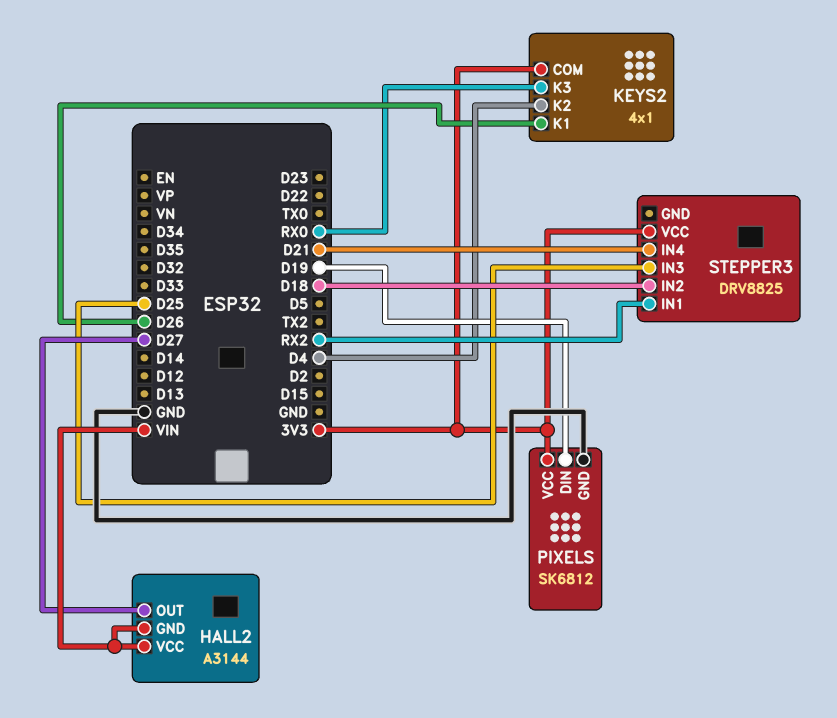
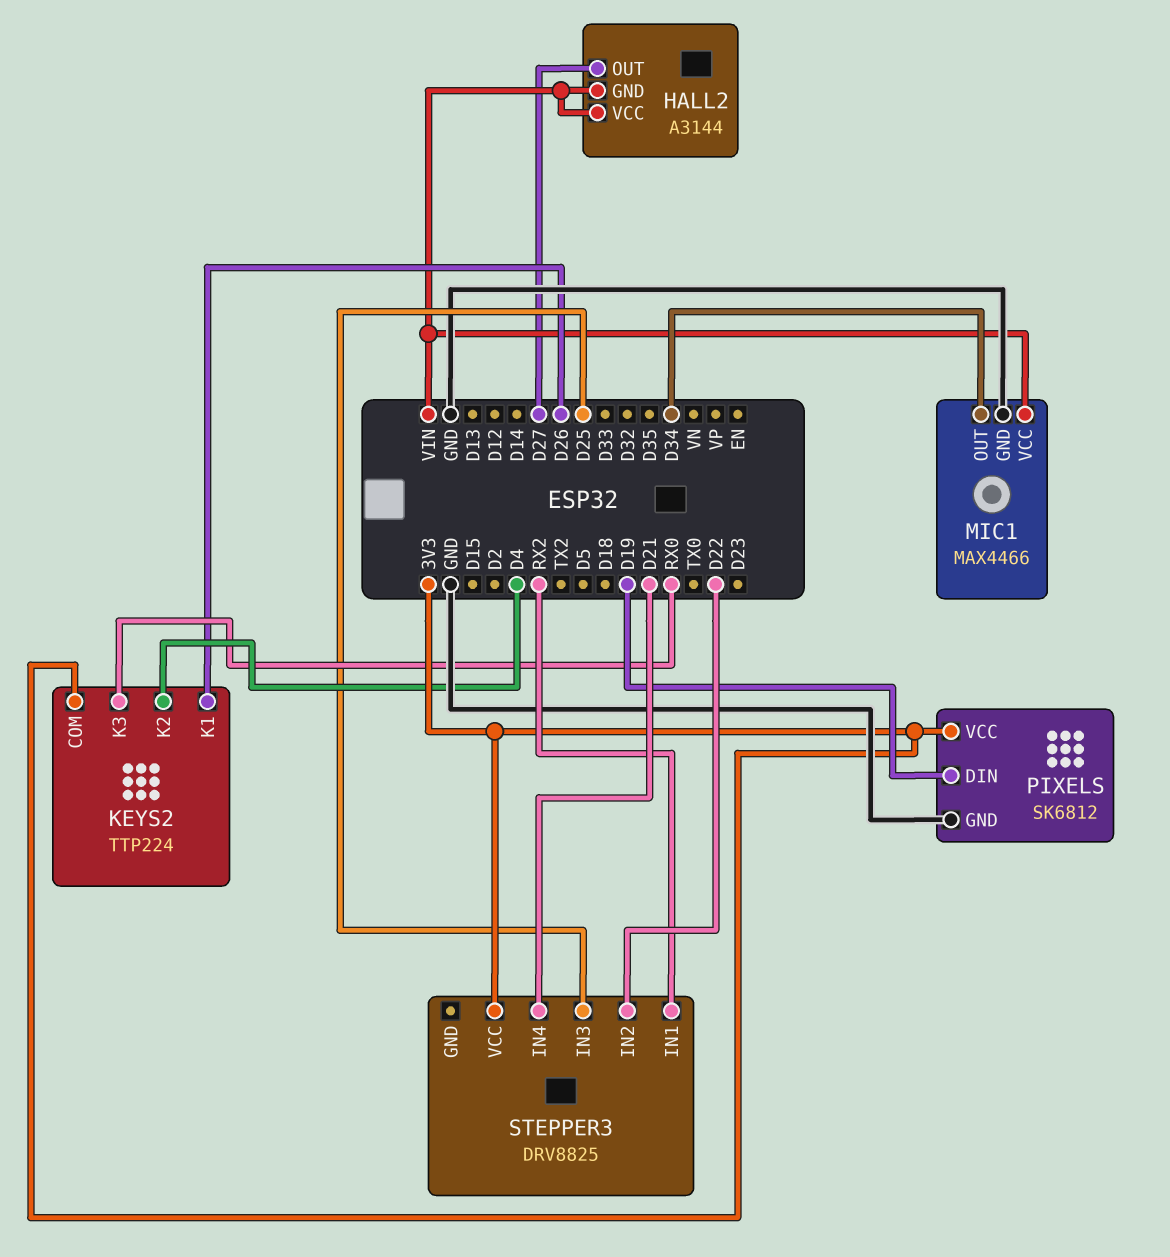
KEYS2: 4x1 -> TTP224
MIC1: none -> MAX4466
MIC1 pin GND: none -> GND
MIC1 pin OUT: none -> D34
MIC1 pin VCC: none -> VIN
STEPPER3 pin IN2: D18 -> D22

